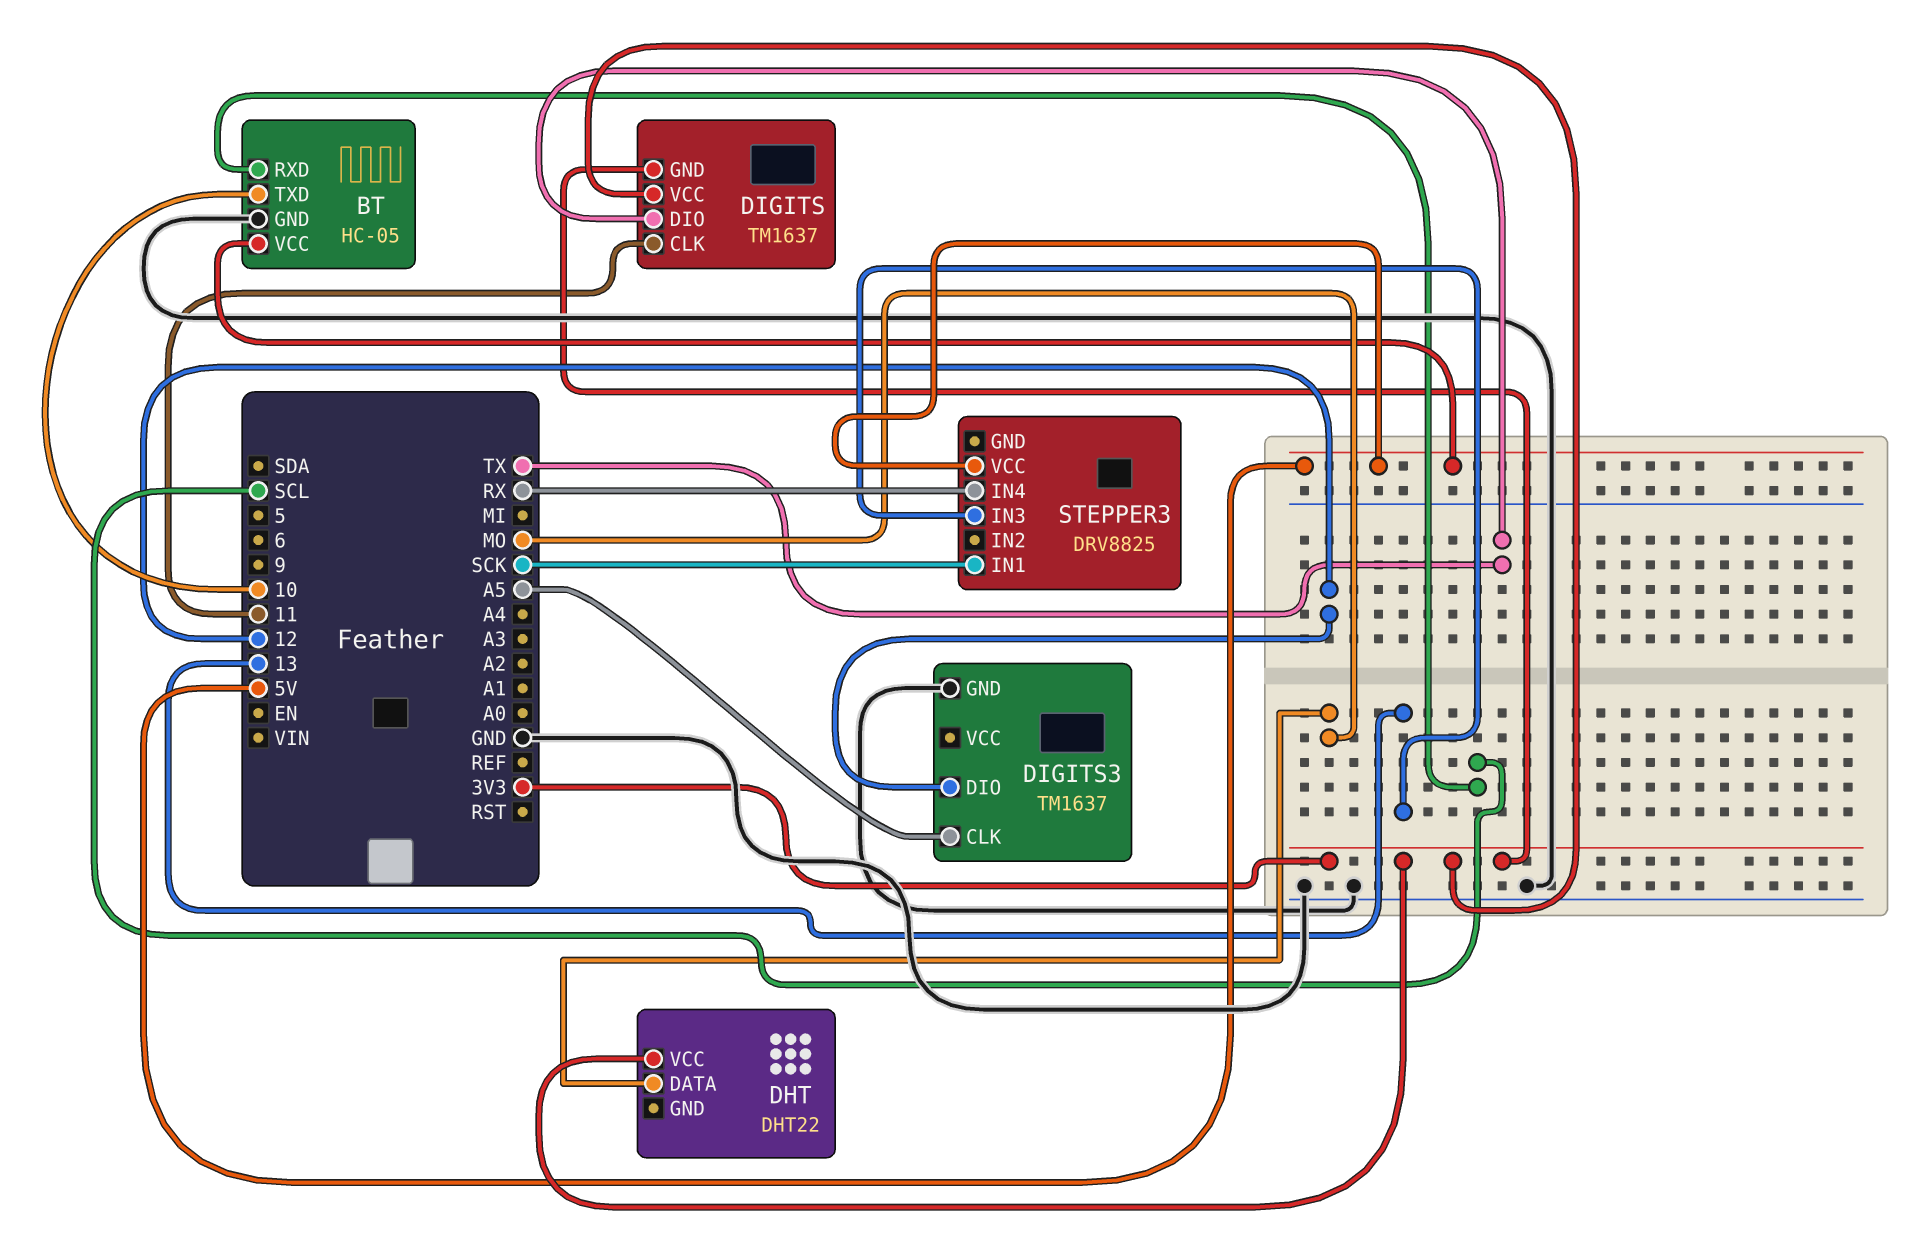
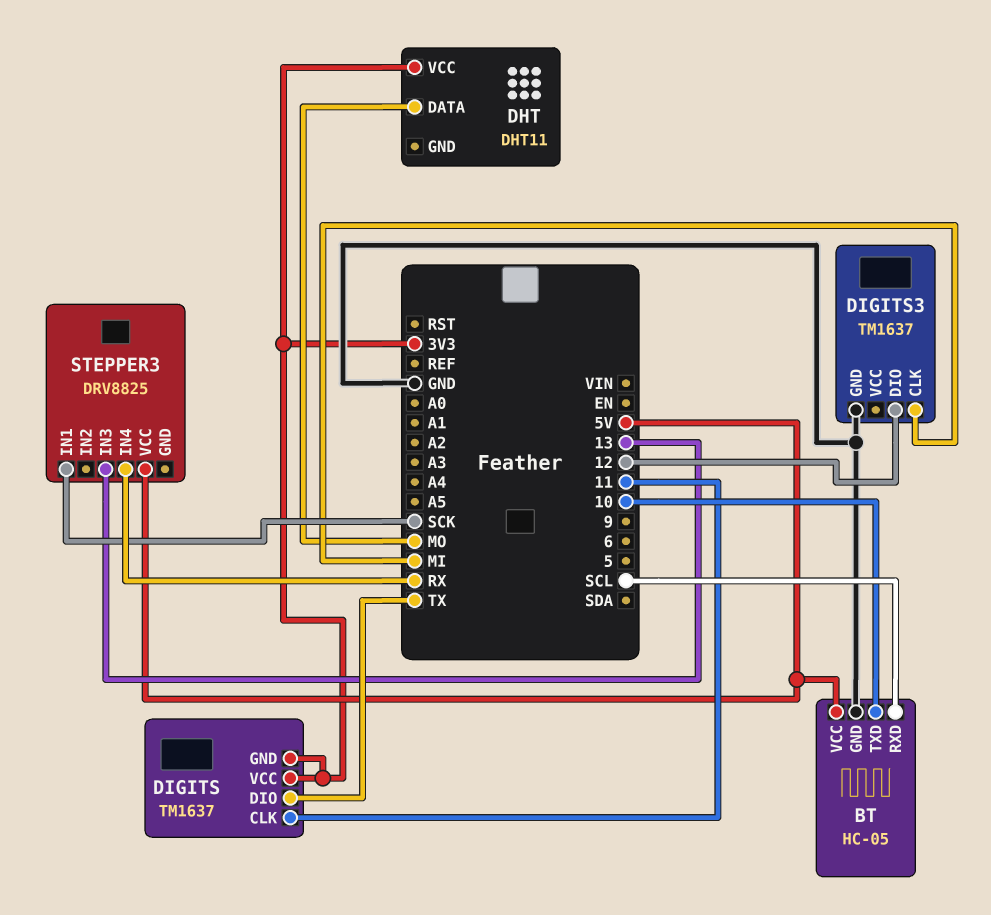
DHT: DHT22 -> DHT11
DIGITS3 pin CLK: A5 -> MI

